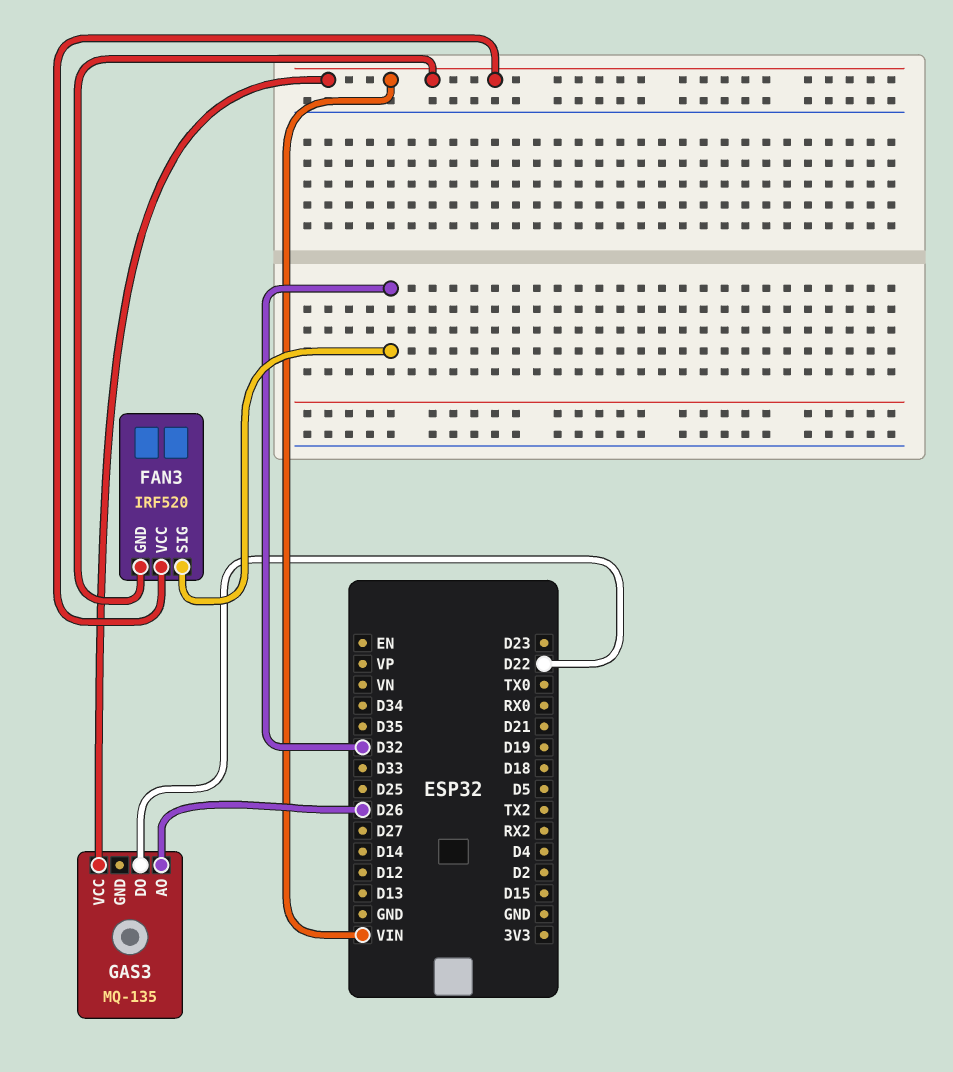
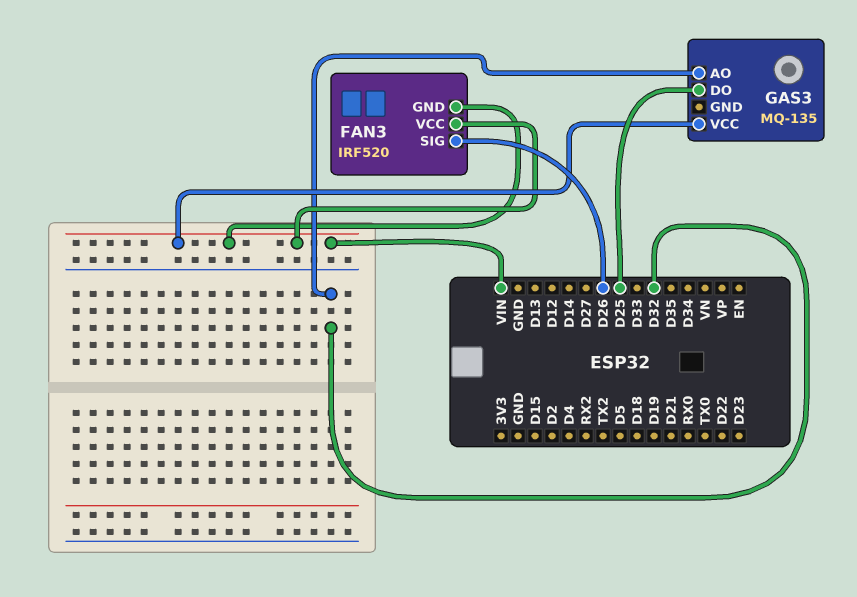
FAN3 pin SIG: D32 -> D26
GAS3 pin AO: D26 -> D32
GAS3 pin DO: D22 -> D25

